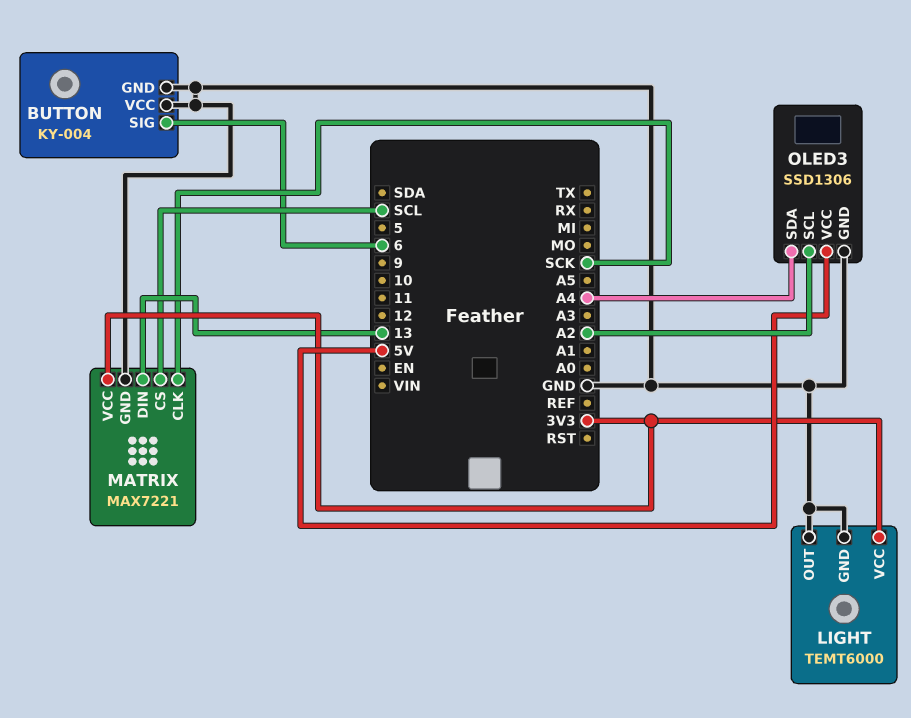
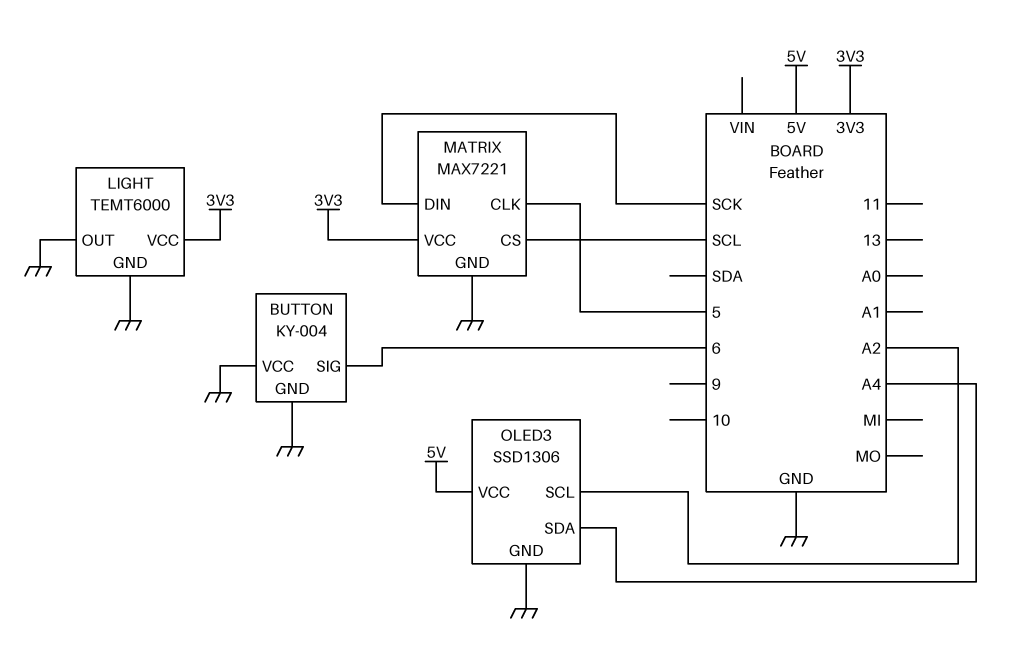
MATRIX pin CLK: SCK -> 5
MATRIX pin DIN: 13 -> SCK

